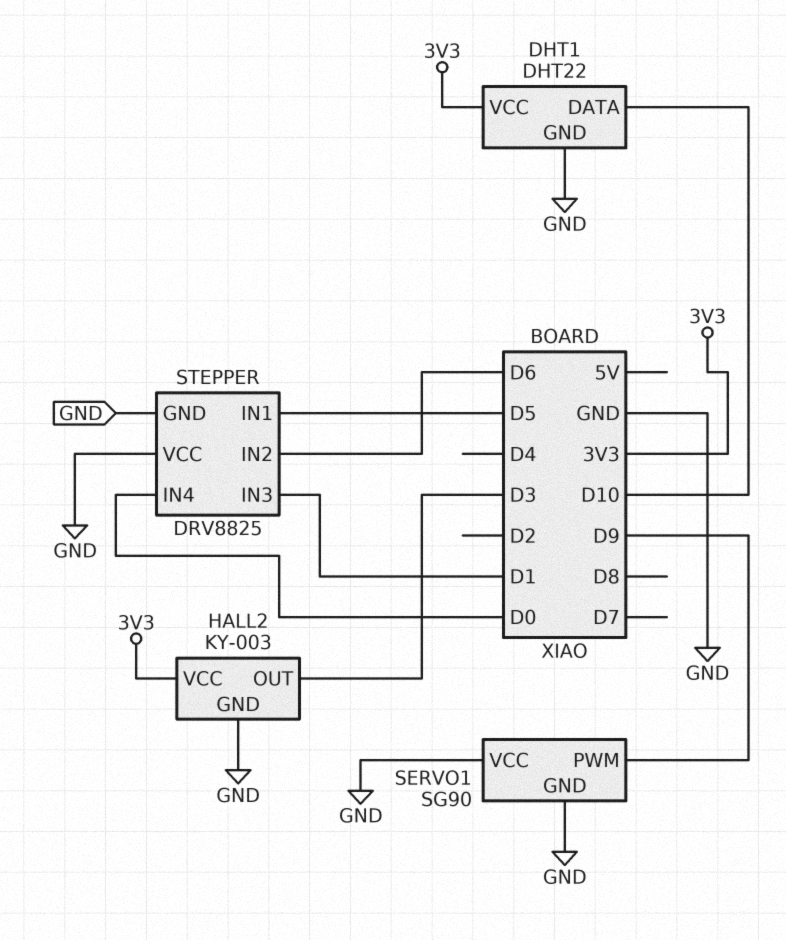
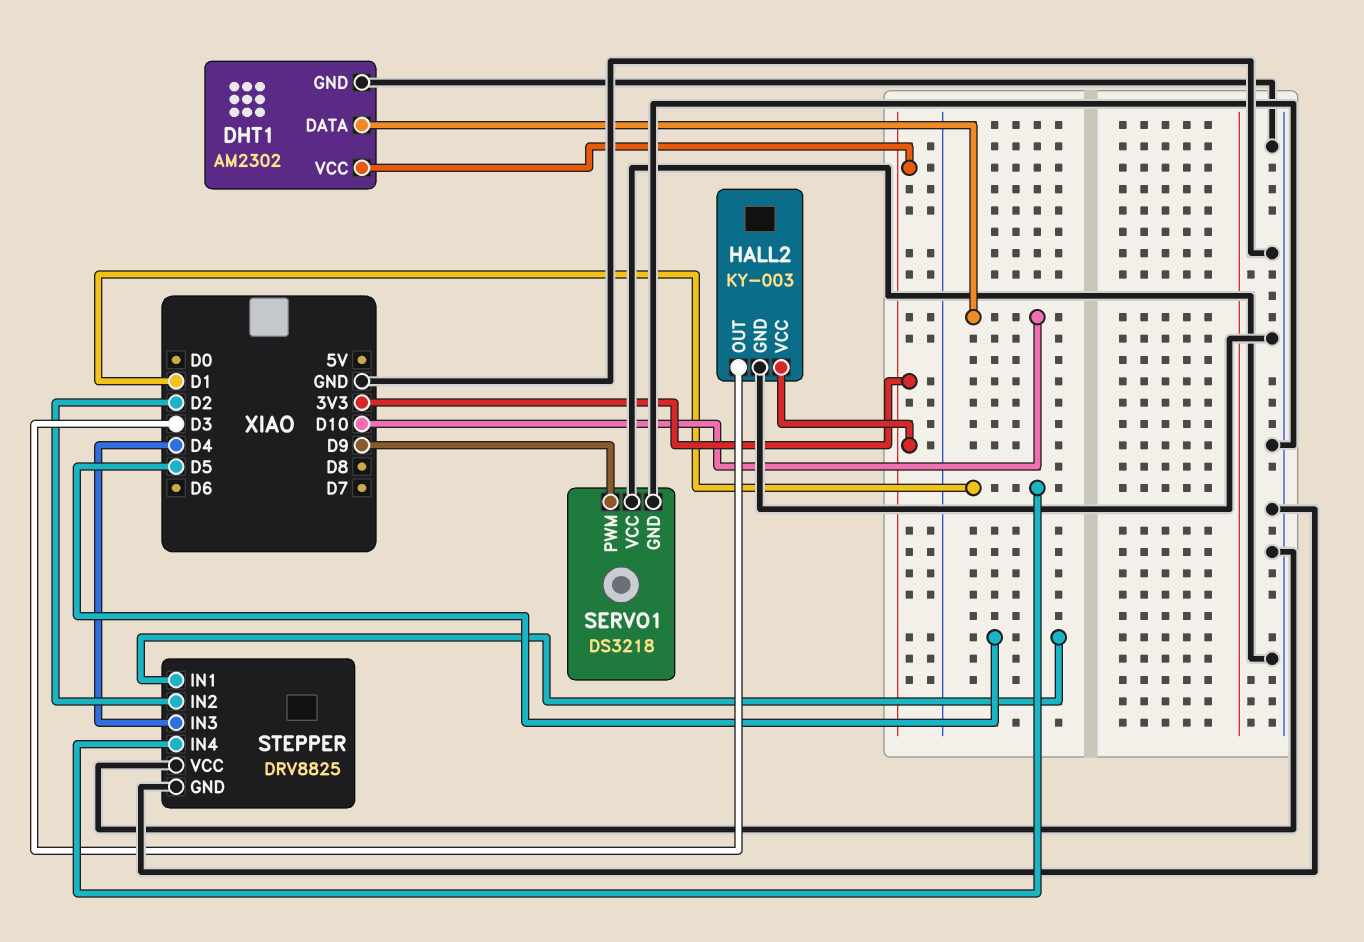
DHT1: DHT22 -> AM2302
SERVO1: SG90 -> DS3218
STEPPER pin IN2: D6 -> D2
STEPPER pin IN3: D1 -> D4
STEPPER pin IN4: D0 -> D1

